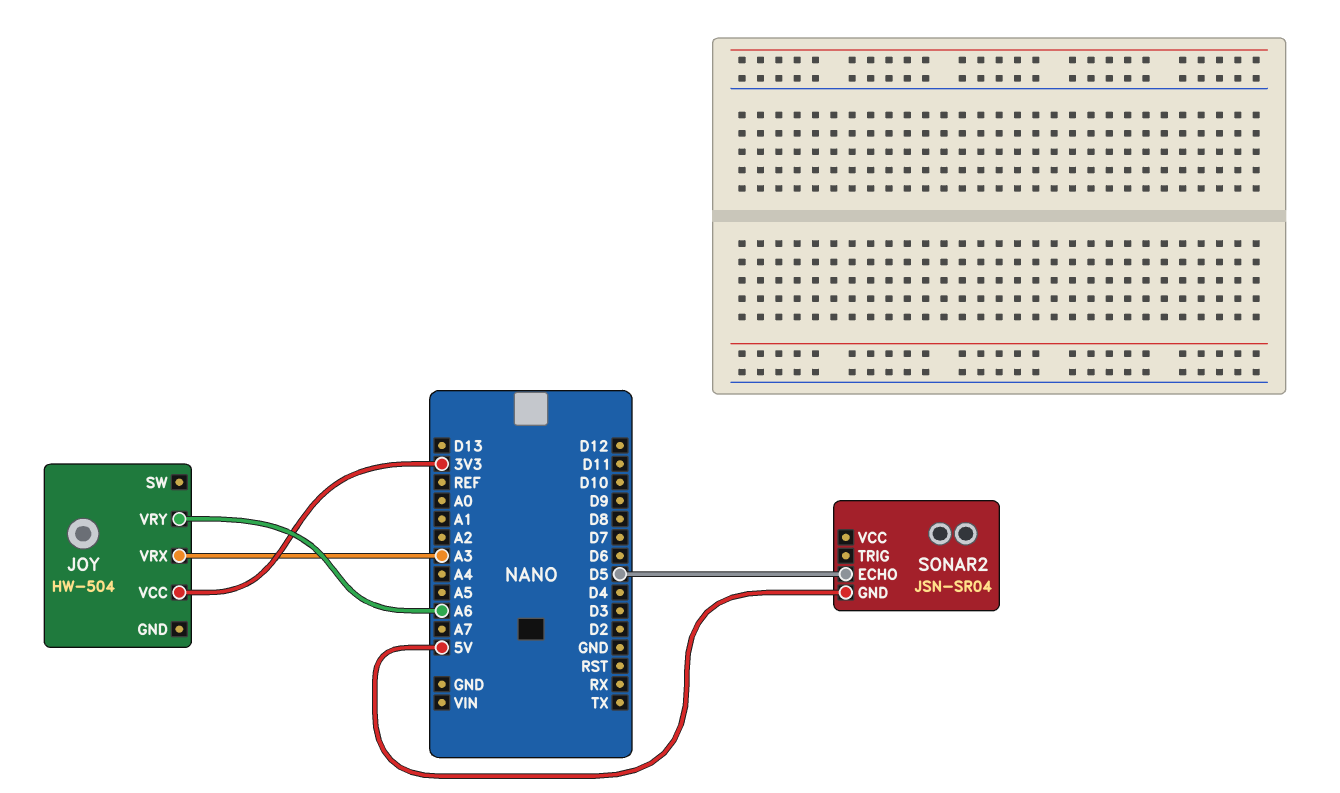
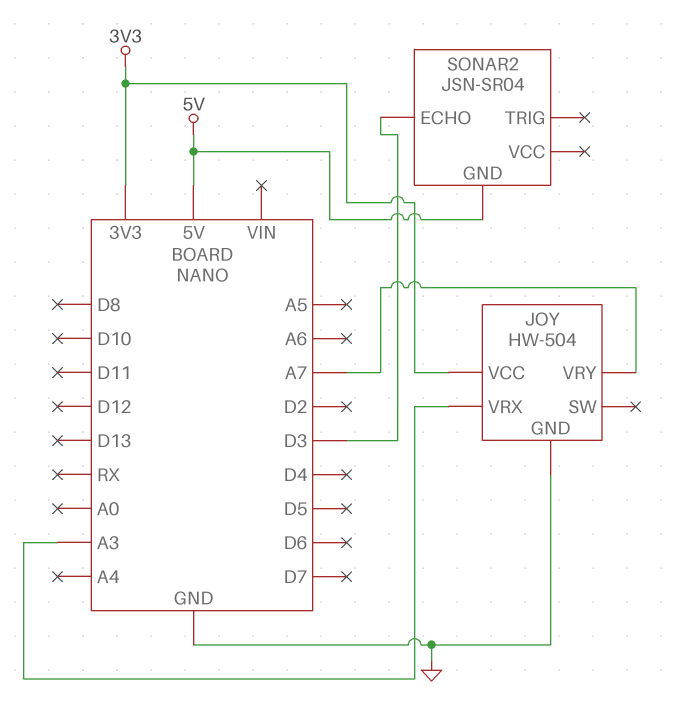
JOY pin GND: none -> GND
JOY pin VRY: A6 -> A7
SONAR2 pin ECHO: D5 -> D3

